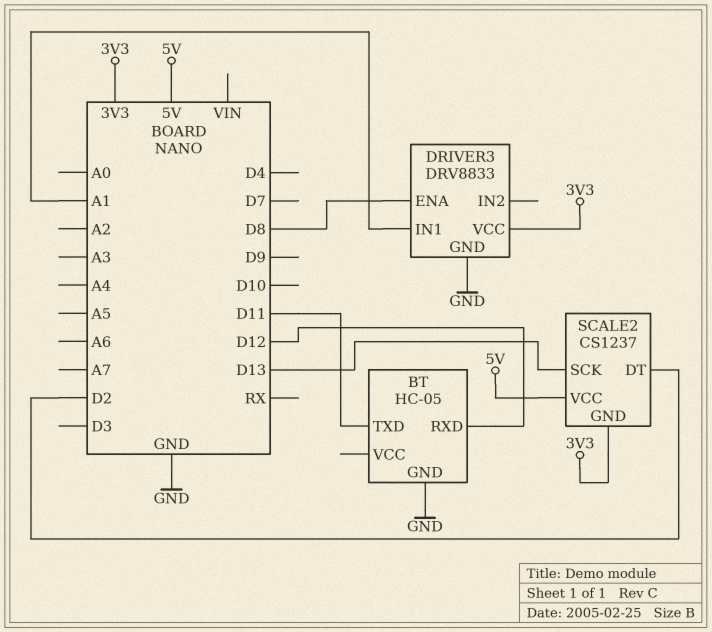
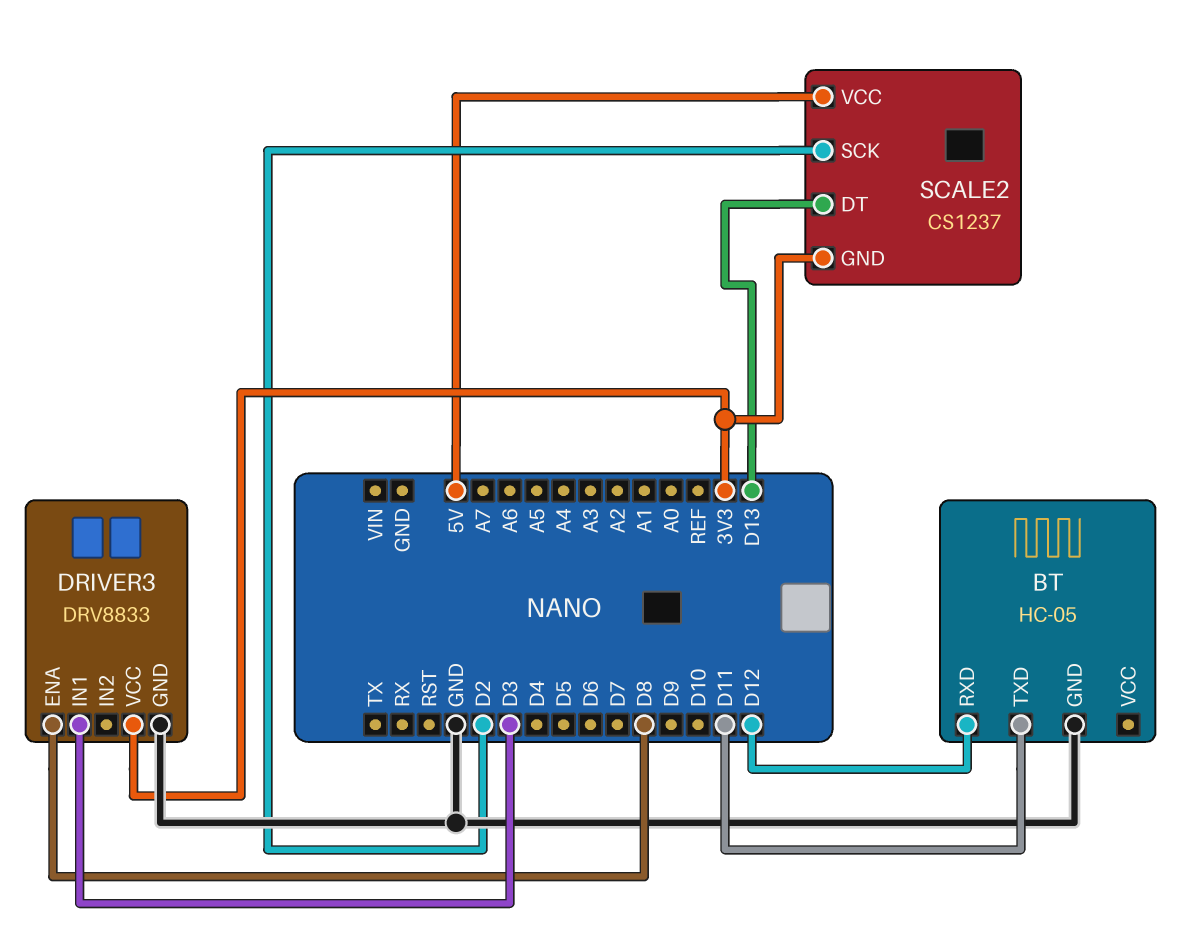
DRIVER3 pin IN1: A1 -> D3
SCALE2 pin DT: D2 -> D13
SCALE2 pin SCK: D13 -> D2

